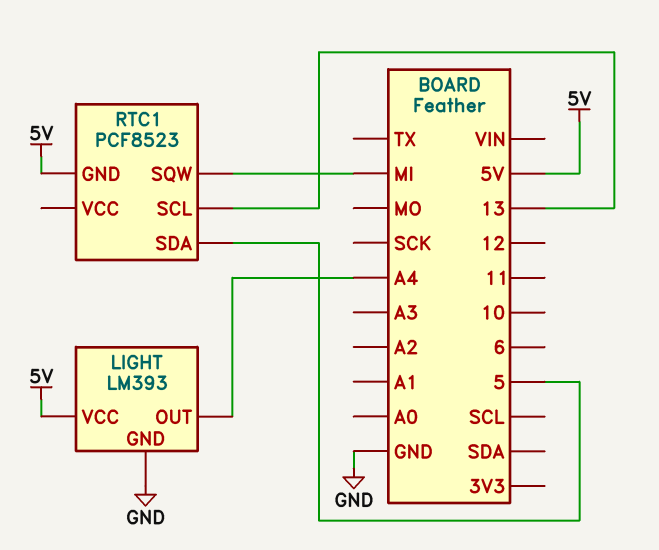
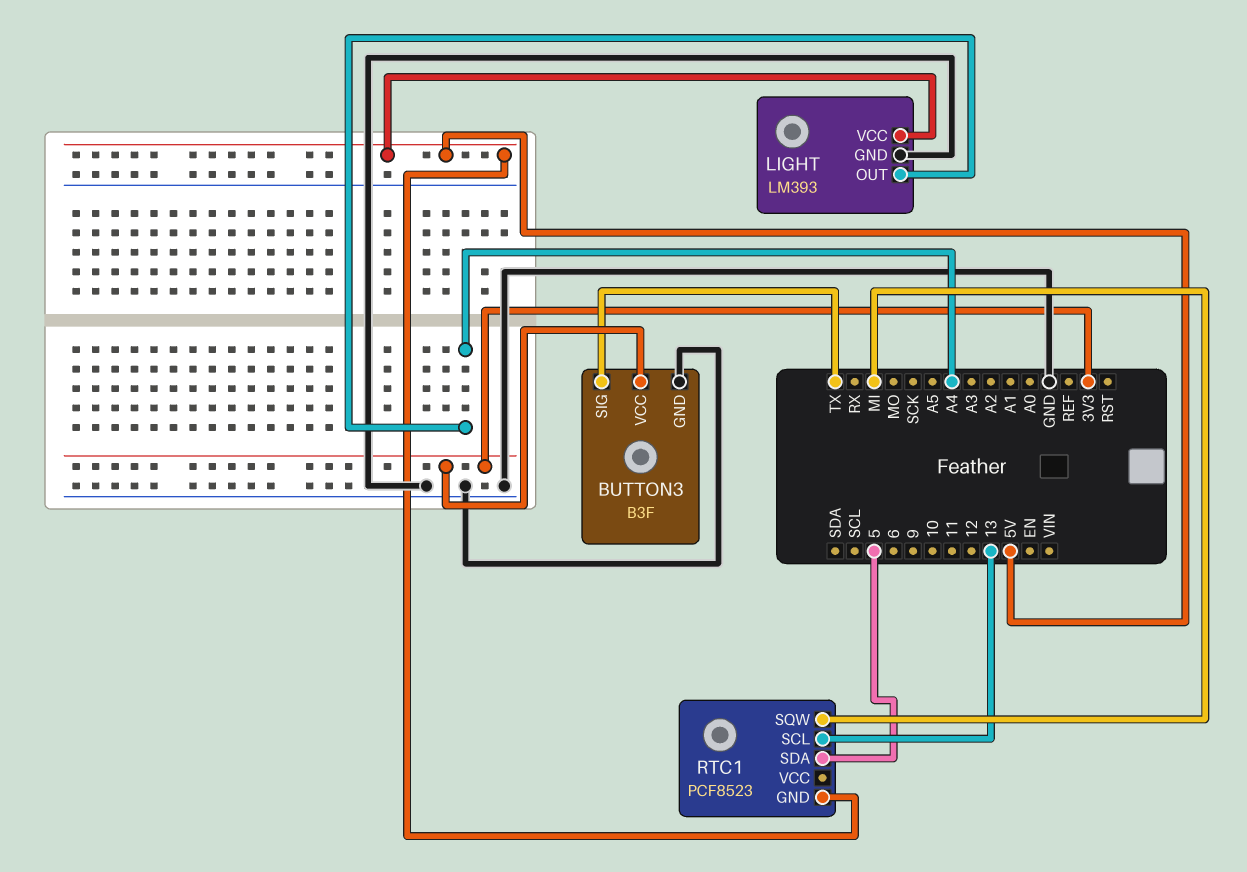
BUTTON3: none -> B3F
BUTTON3 pin GND: none -> GND
BUTTON3 pin SIG: none -> TX
BUTTON3 pin VCC: none -> 3V3

